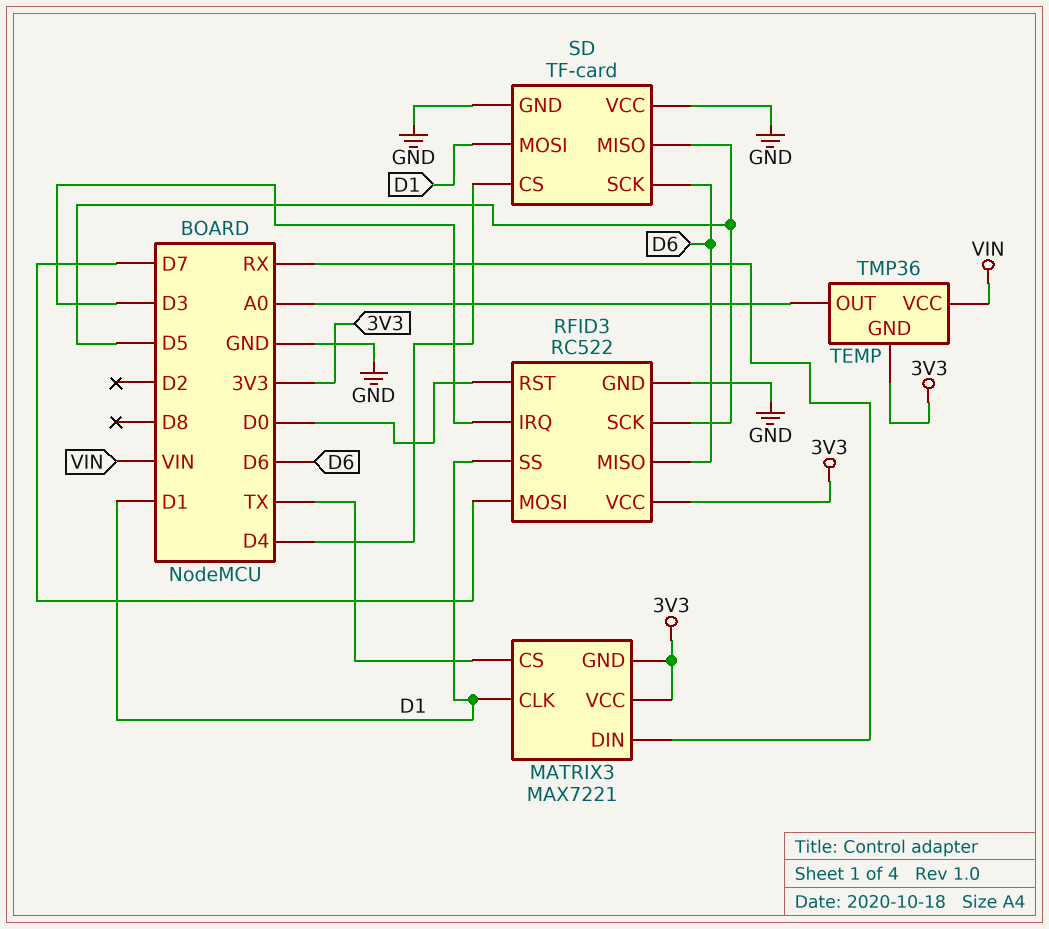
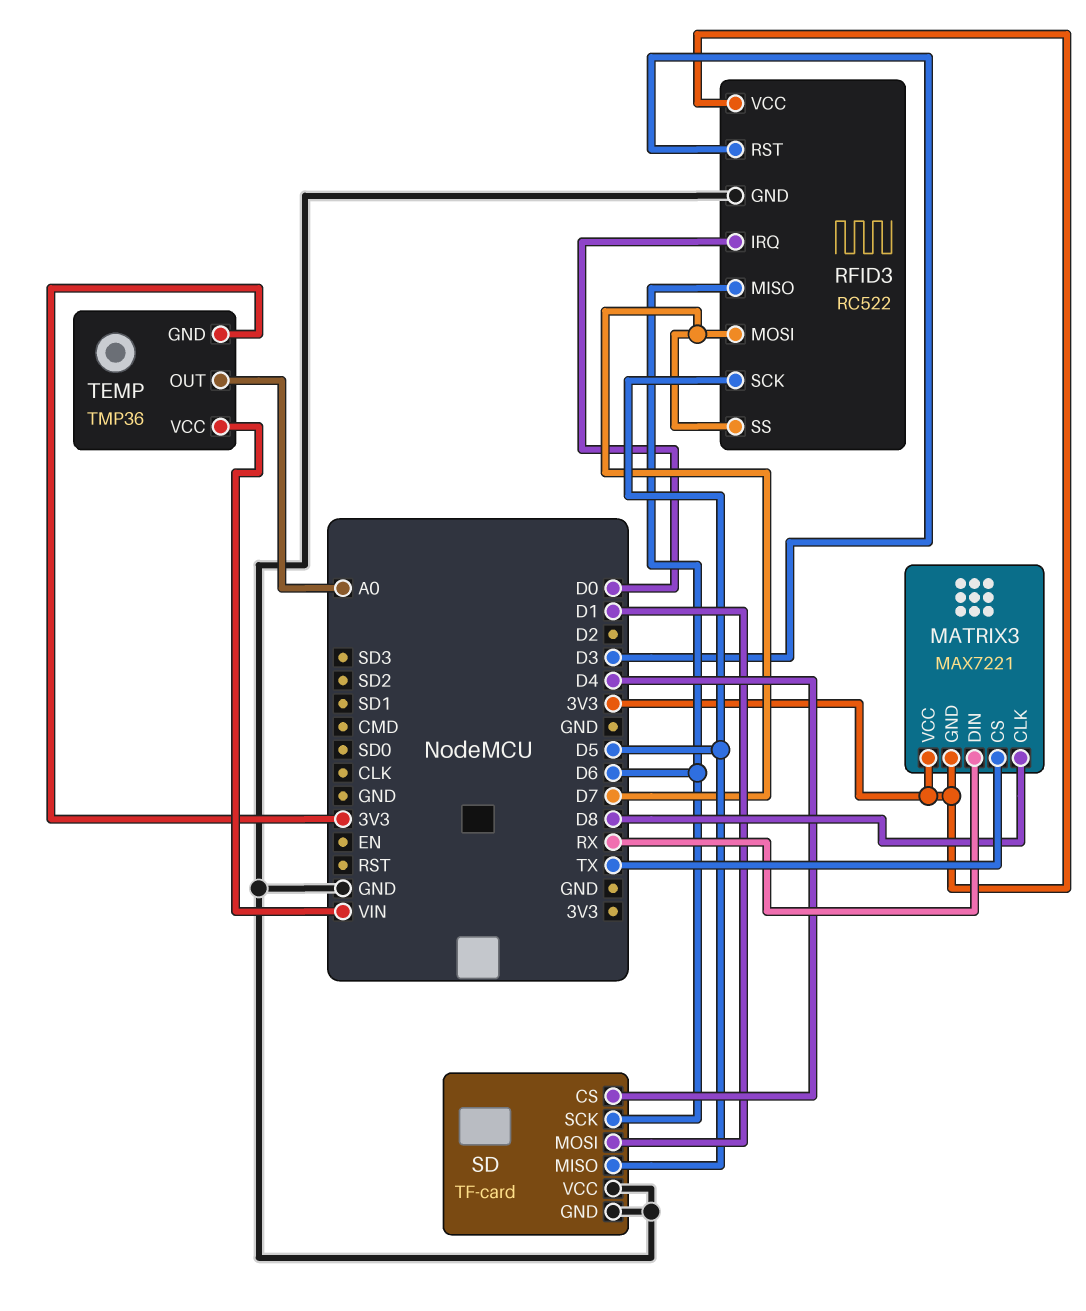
MATRIX3 pin CLK: D1 -> D8
RFID3 pin IRQ: D3 -> D0
RFID3 pin RST: D0 -> D3
RFID3 pin SS: D1 -> D7

